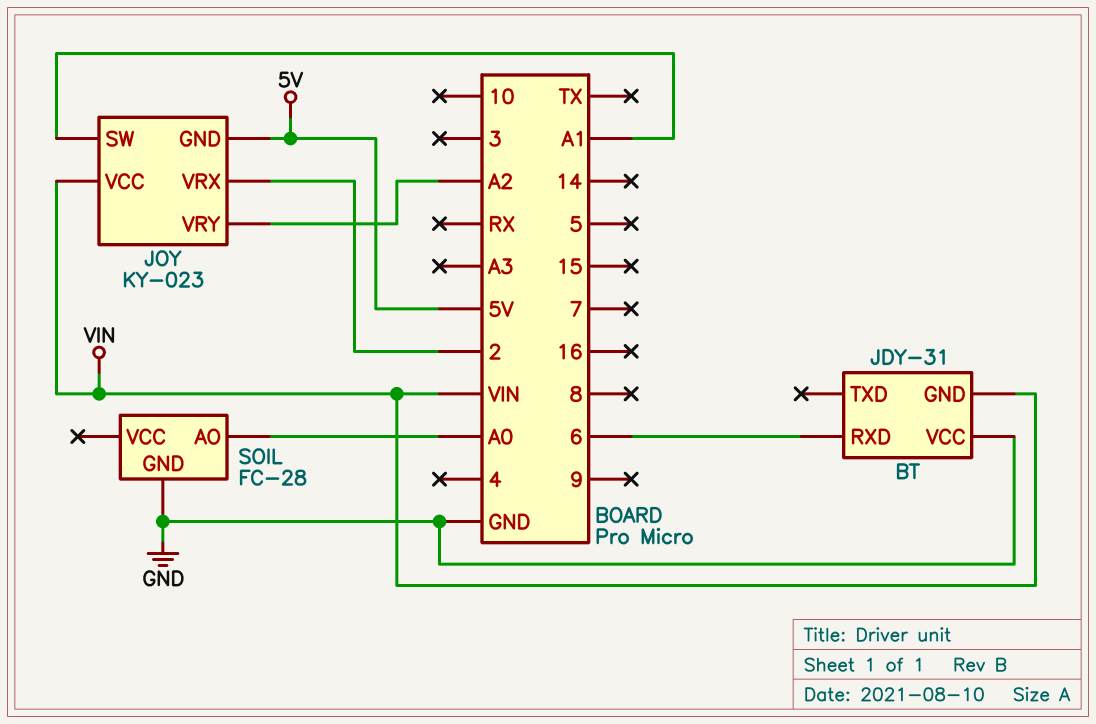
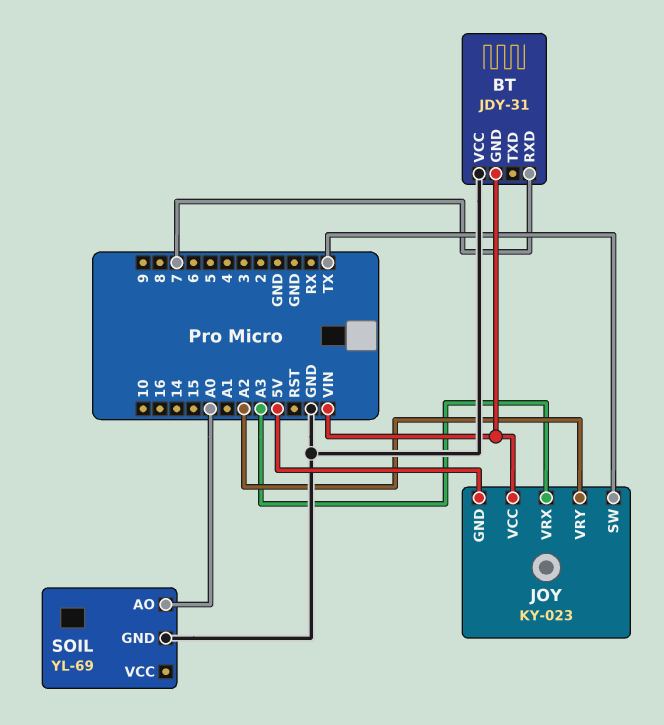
BT pin RXD: 6 -> 7
JOY pin SW: A1 -> TX
JOY pin VRX: 2 -> A3
SOIL: FC-28 -> YL-69

